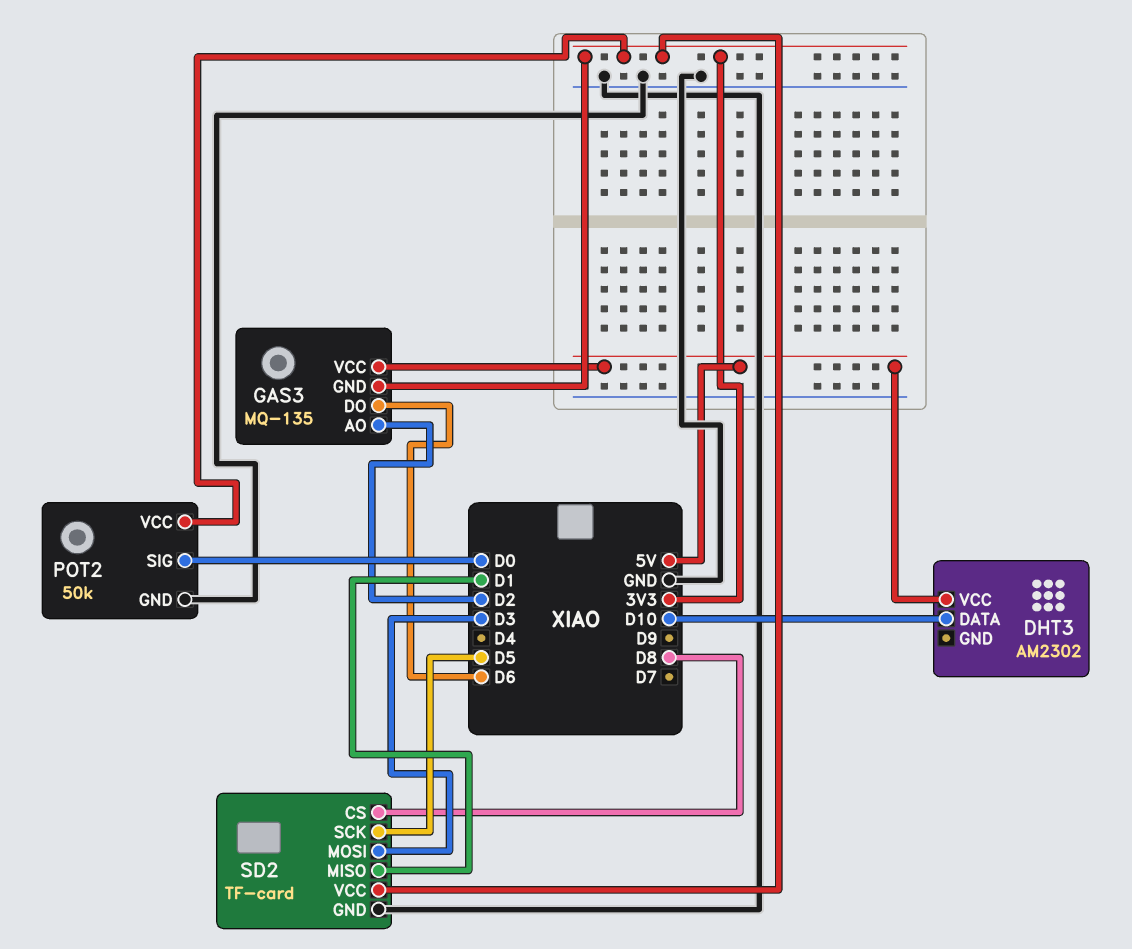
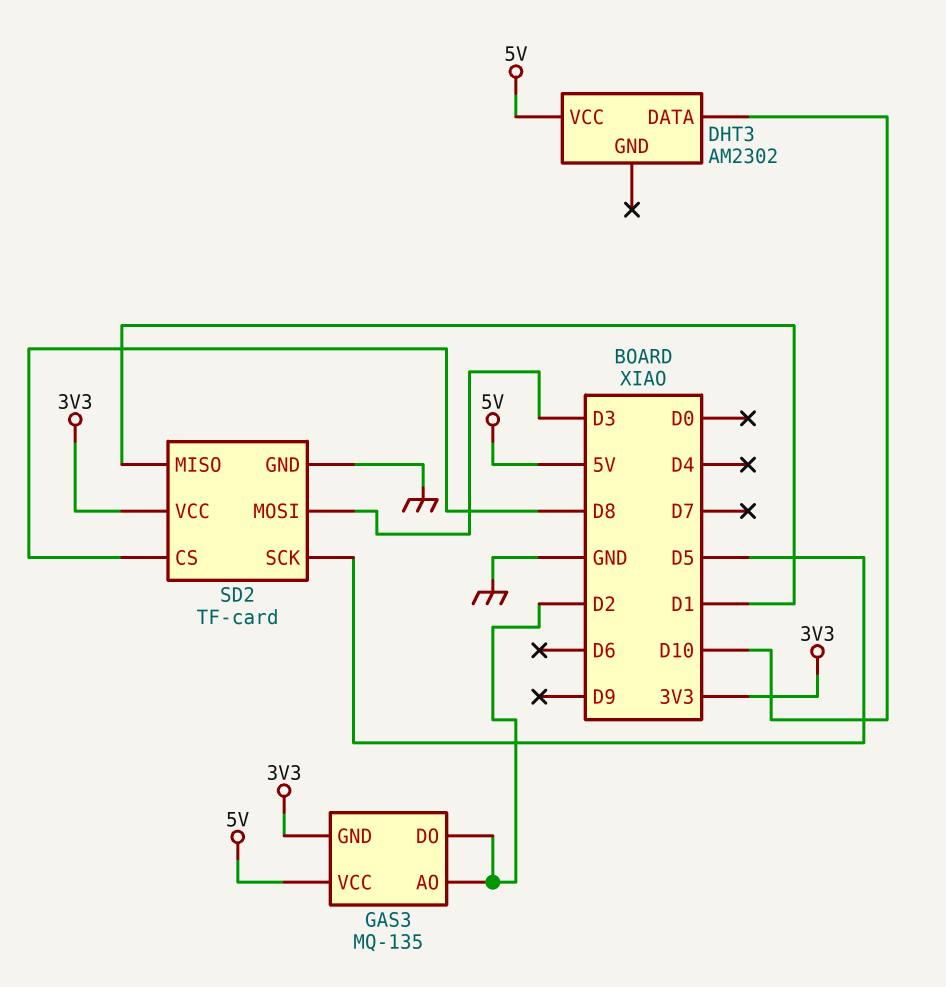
GAS3 pin DO: D6 -> D2
POT2: 50k -> none
POT2 pin GND: GND -> none
POT2 pin SIG: D0 -> none
POT2 pin VCC: 3V3 -> none

